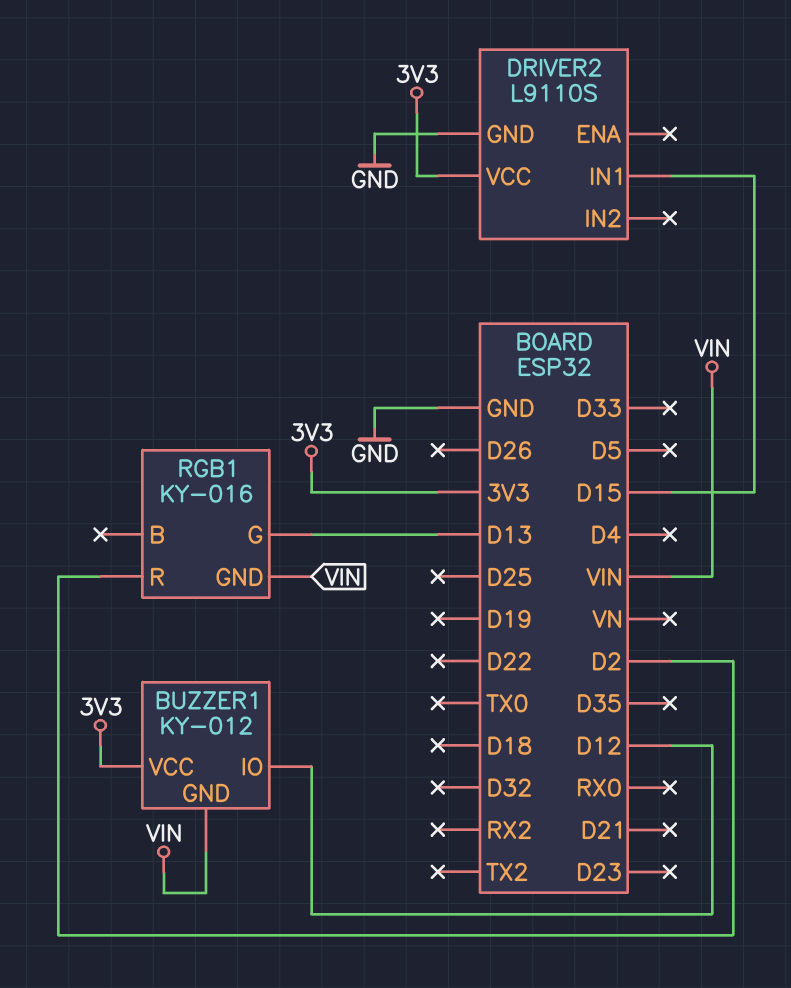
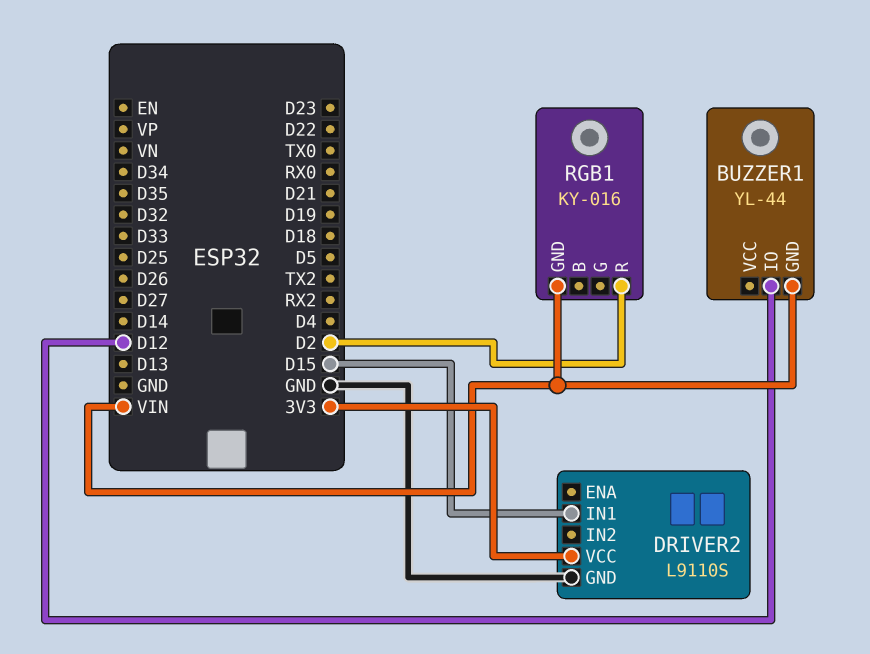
BUZZER1: KY-012 -> YL-44
BUZZER1 pin VCC: 3V3 -> none
RGB1 pin G: D13 -> none

